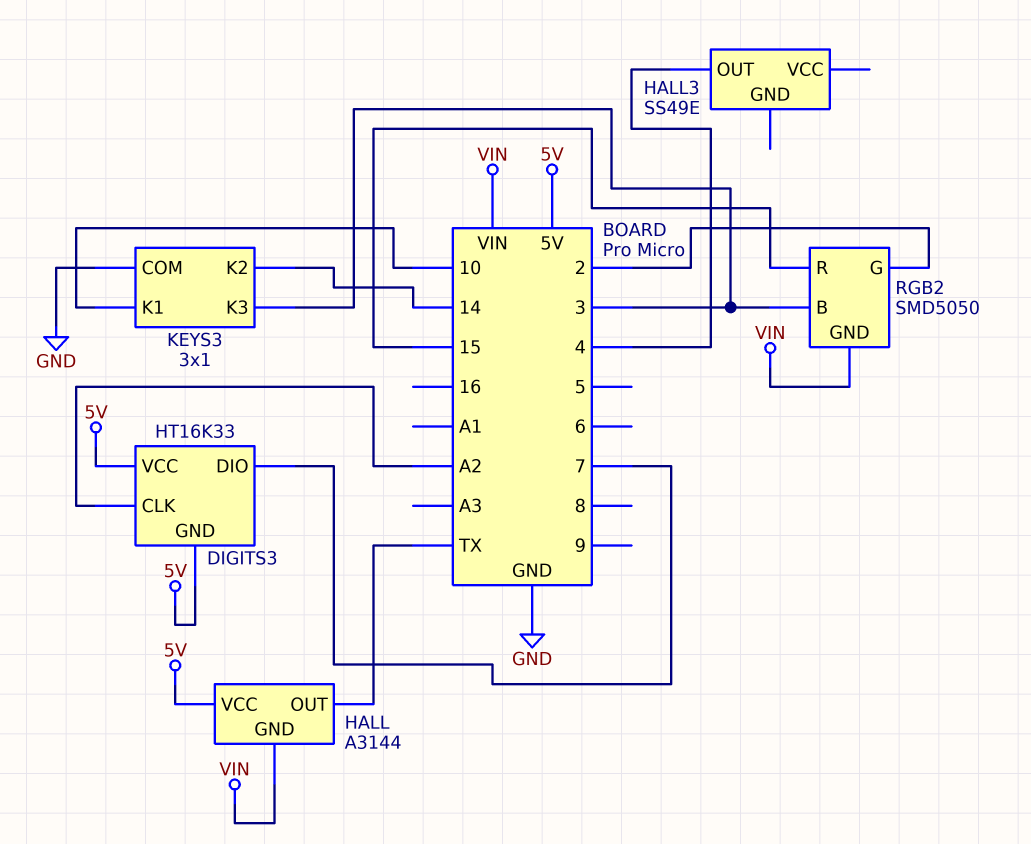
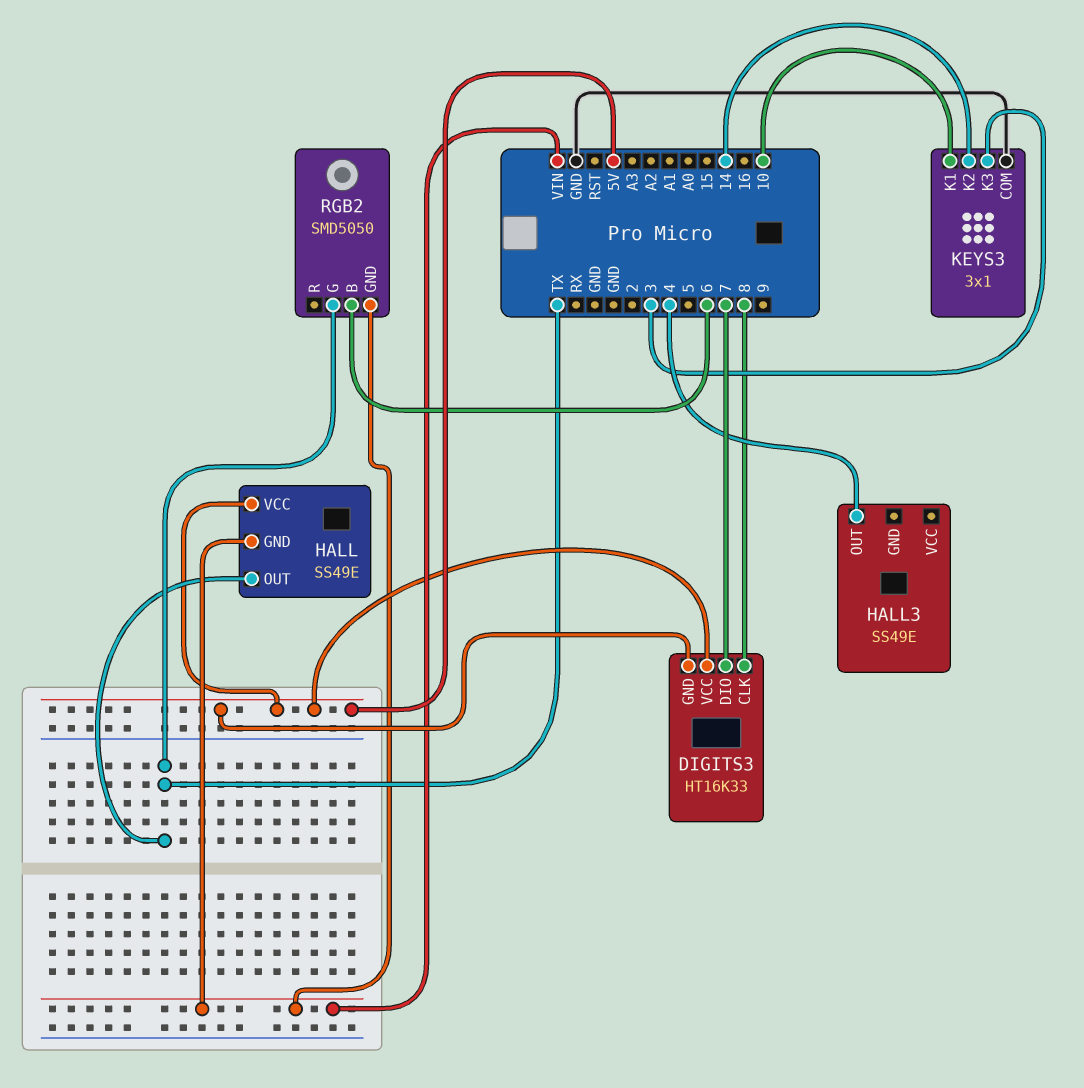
DIGITS3 pin CLK: A2 -> 8
HALL: A3144 -> SS49E
RGB2 pin B: 3 -> 6
RGB2 pin G: 2 -> TX
RGB2 pin R: 15 -> none

